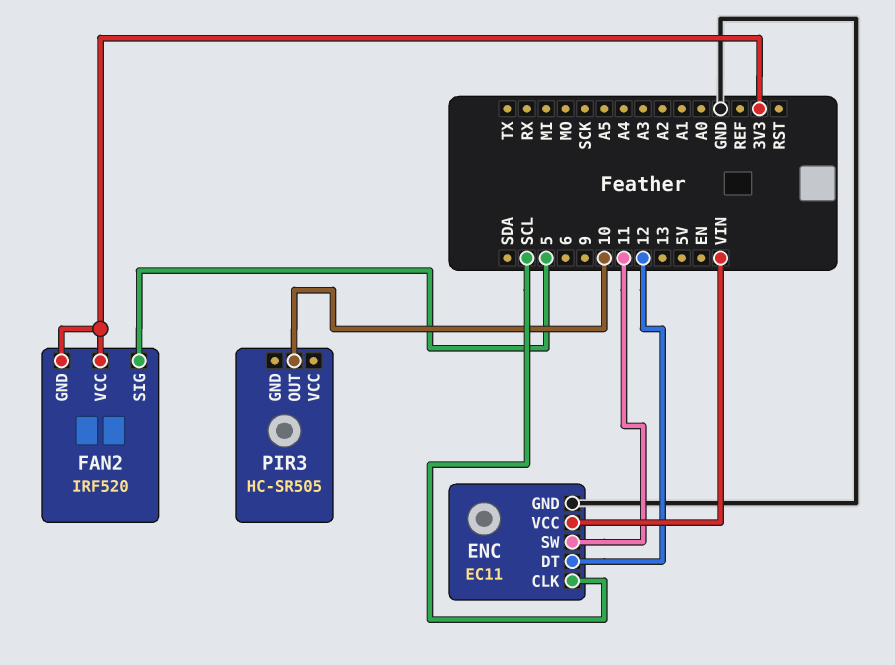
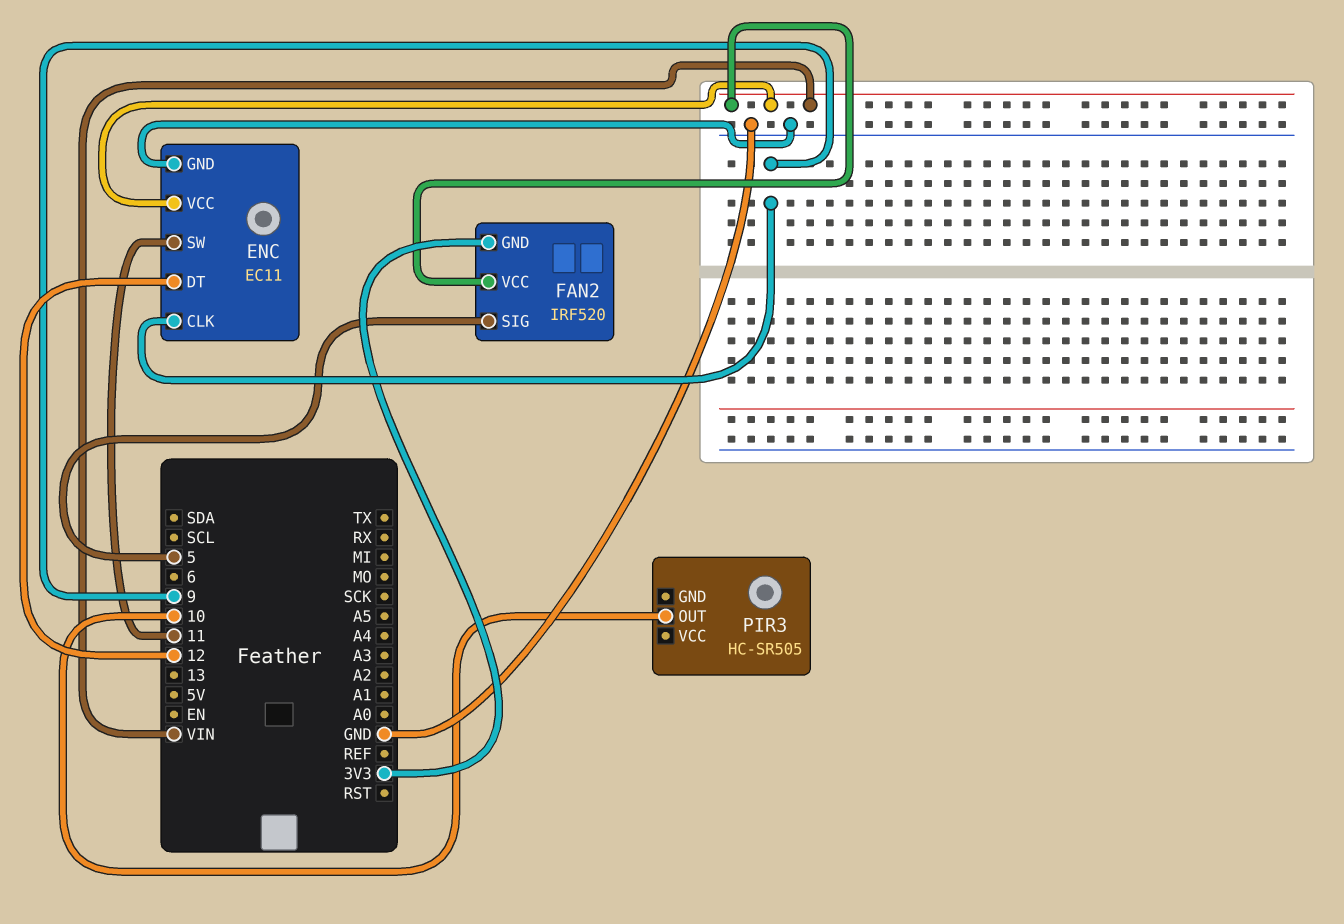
ENC pin CLK: SCL -> 9
FAN2 pin VCC: 3V3 -> VIN

